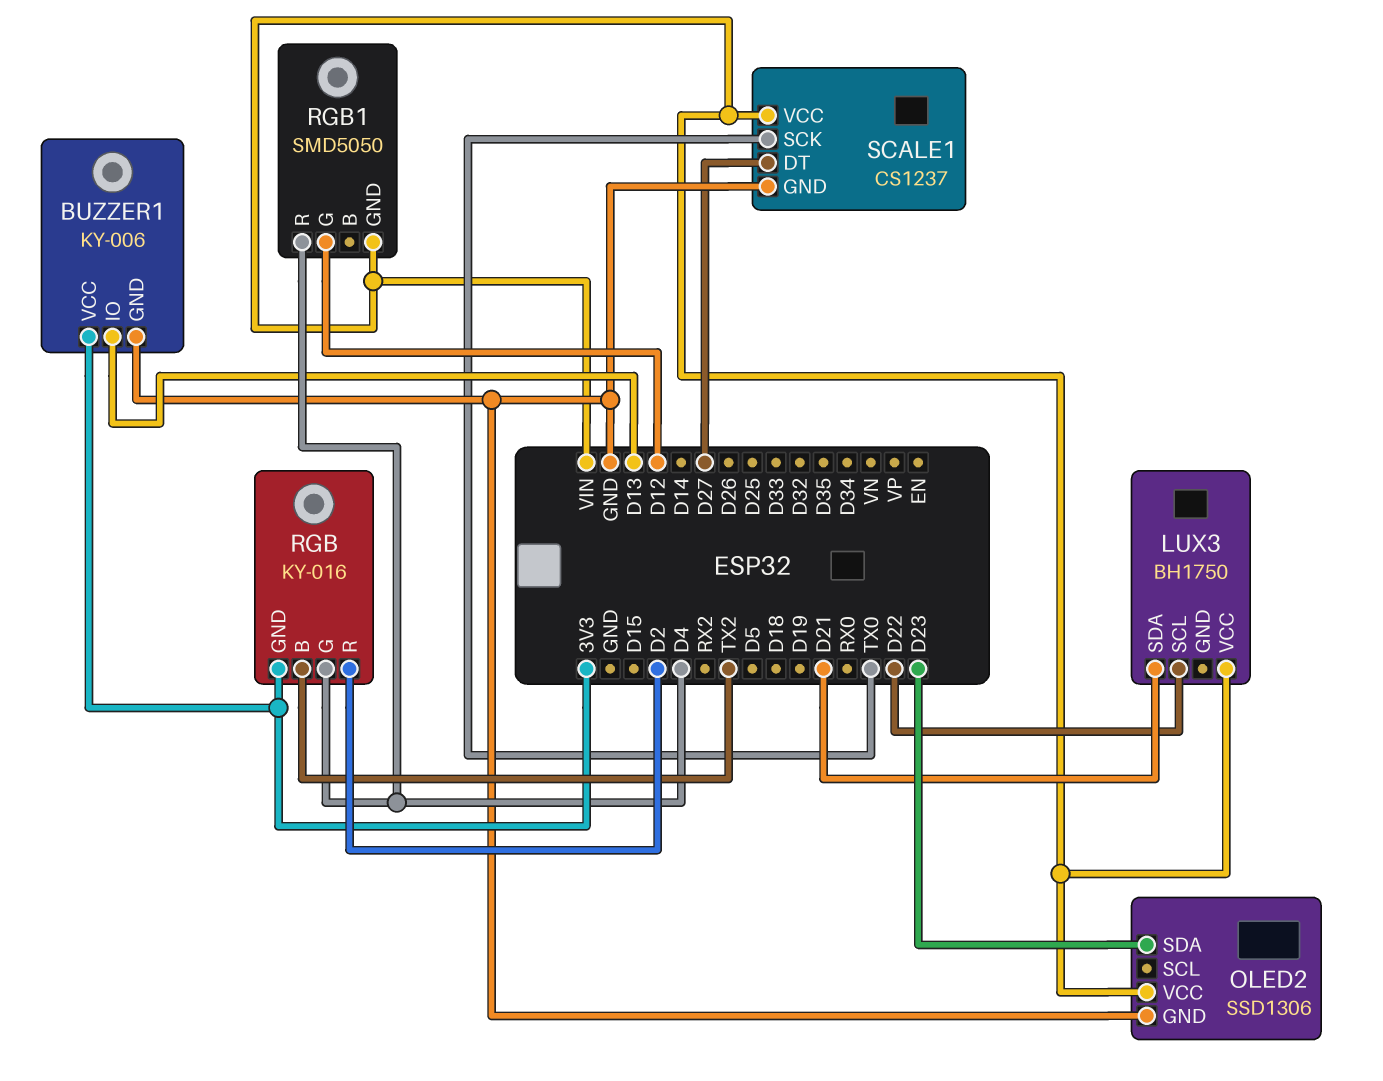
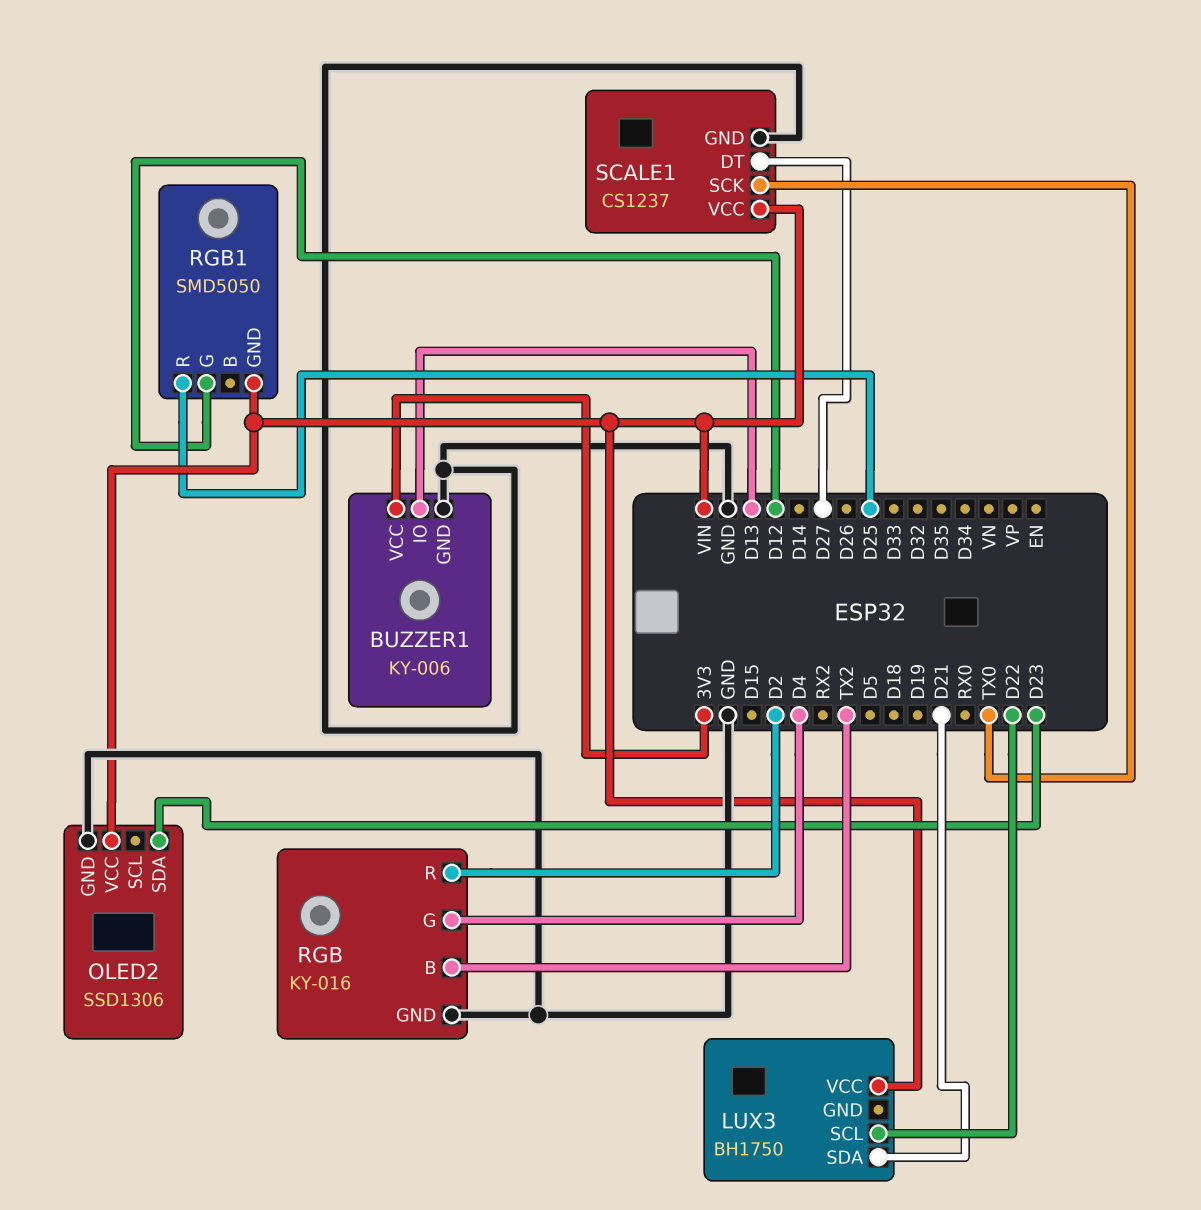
RGB pin GND: 3V3 -> GND
RGB1 pin R: D4 -> D25

